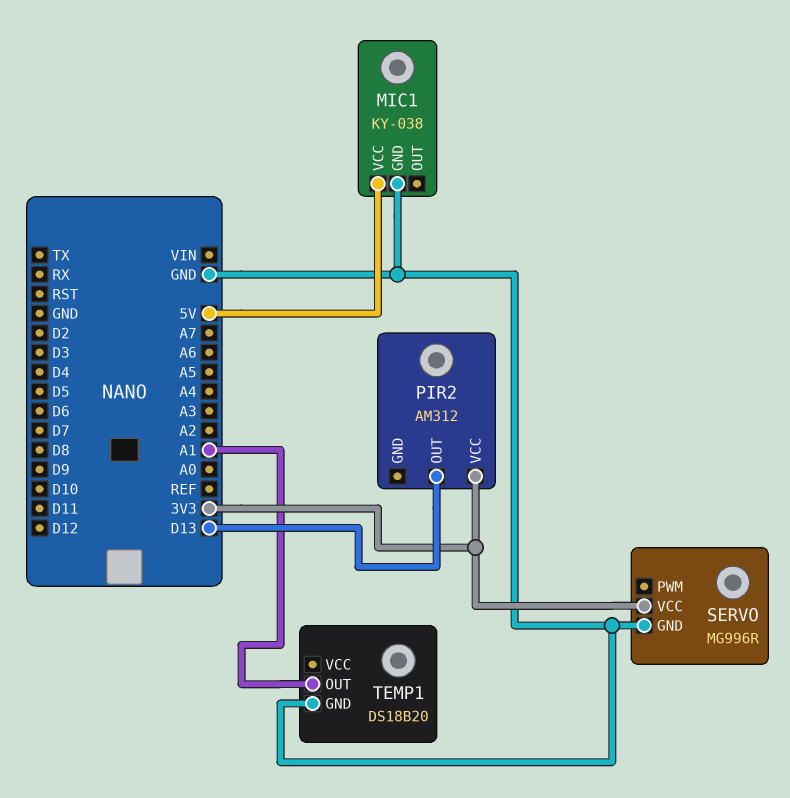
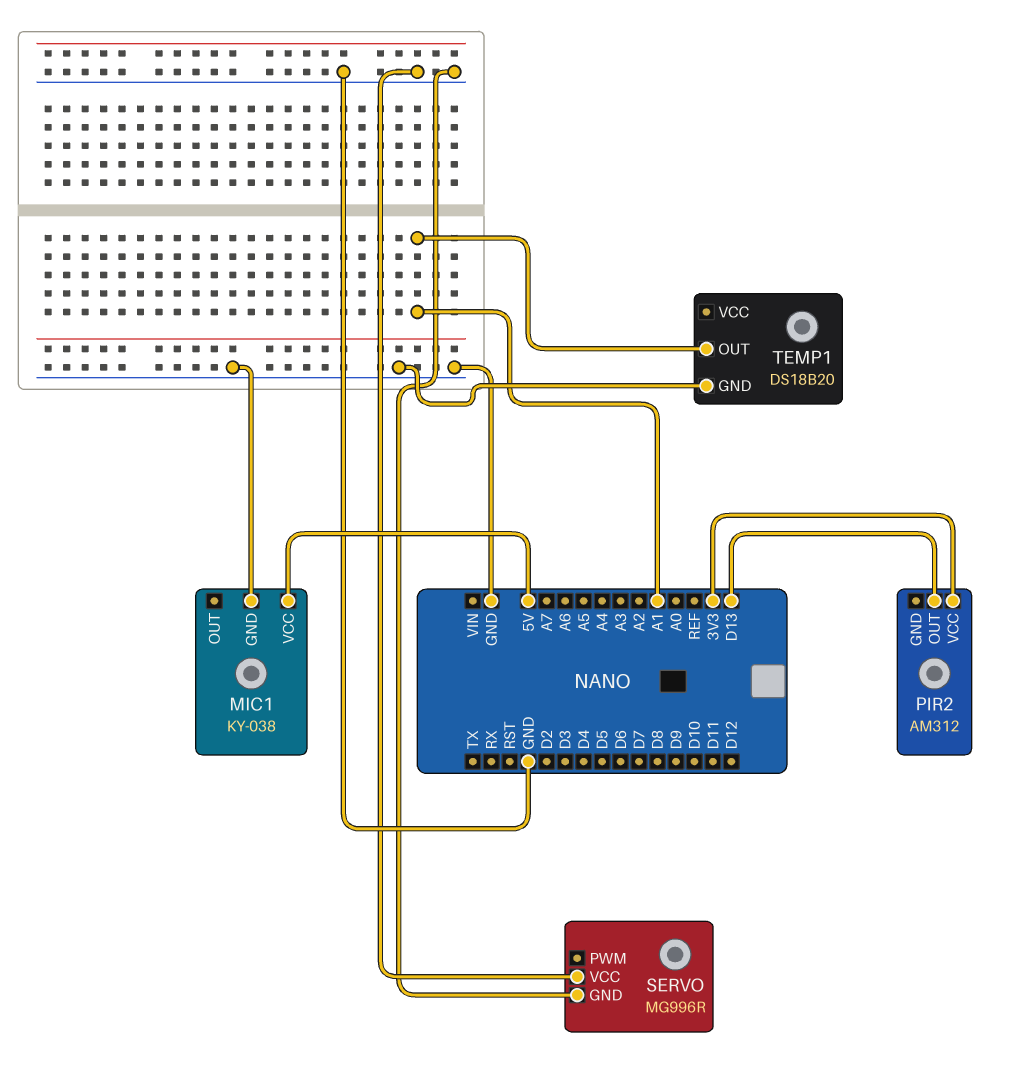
SERVO pin VCC: 3V3 -> GND

